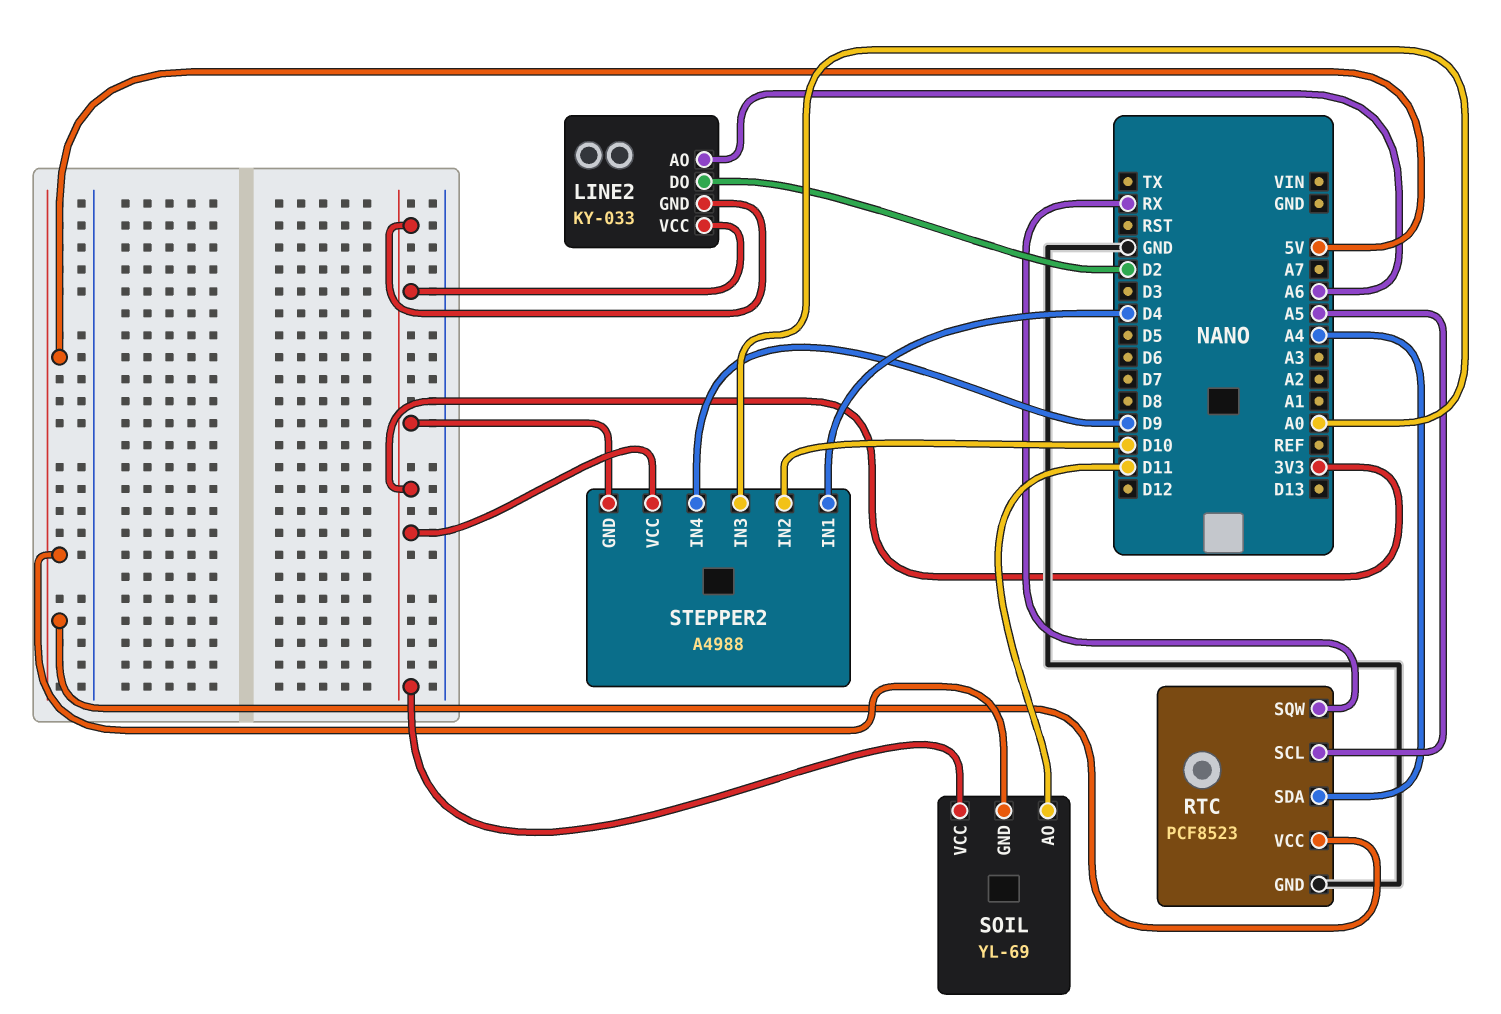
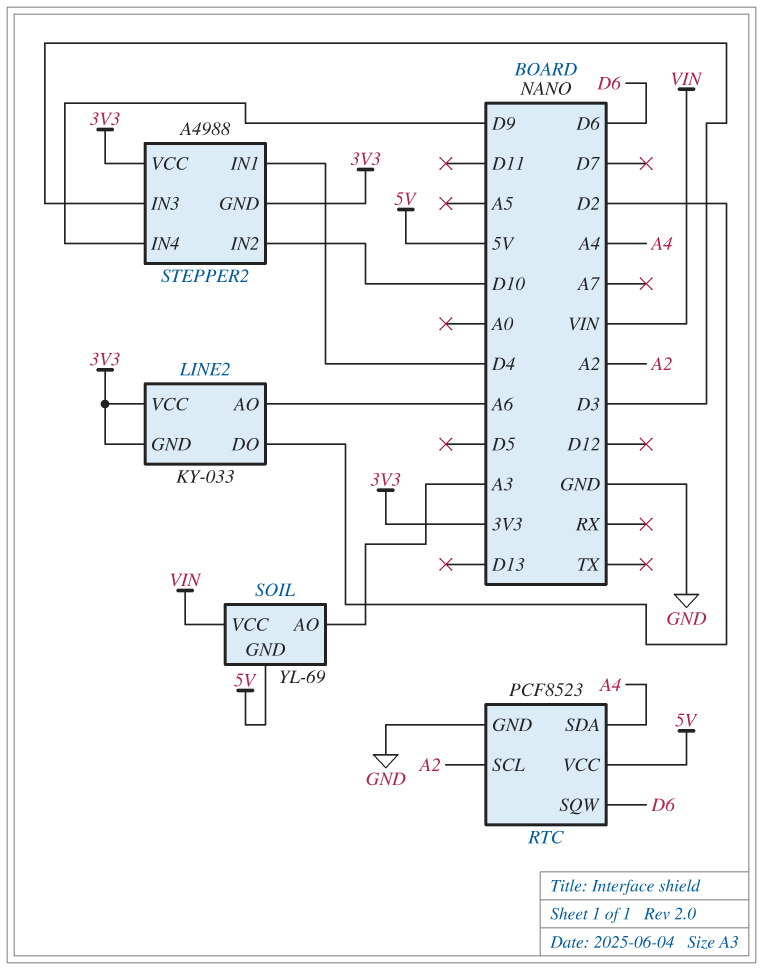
RTC pin SCL: A5 -> A2
RTC pin SQW: RX -> D6
SOIL pin AO: D11 -> A3
SOIL pin VCC: 3V3 -> VIN
STEPPER2 pin IN3: A0 -> D3

